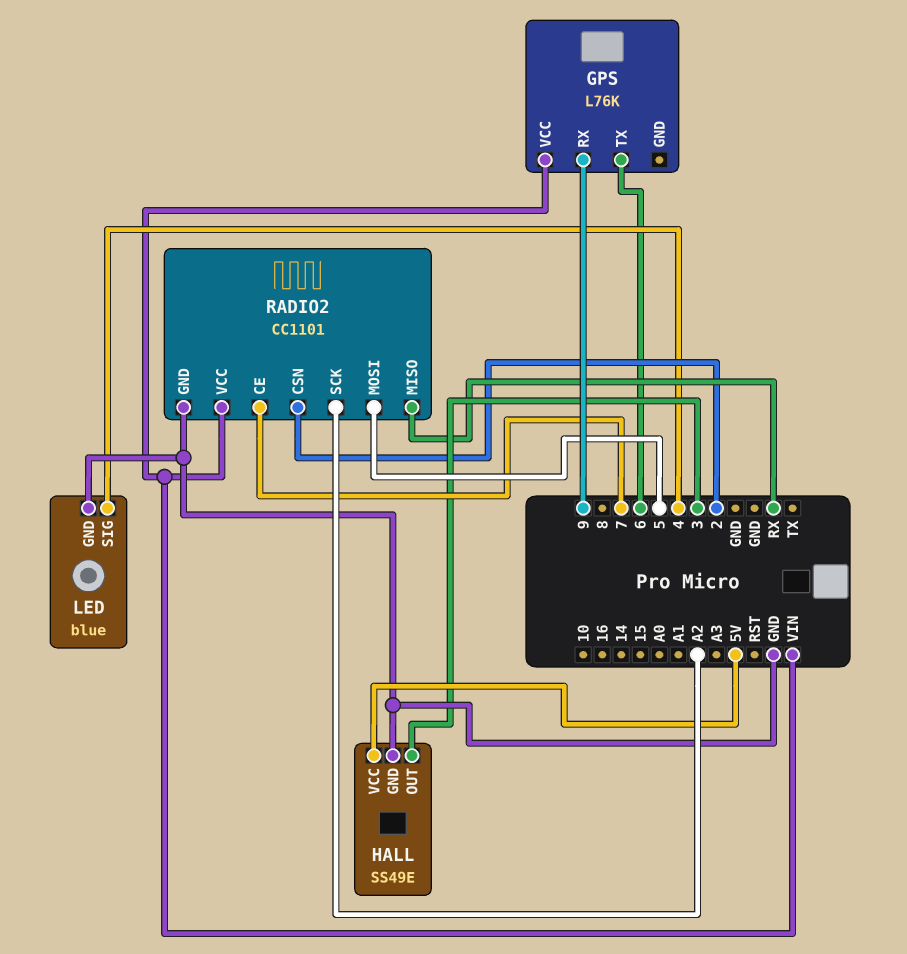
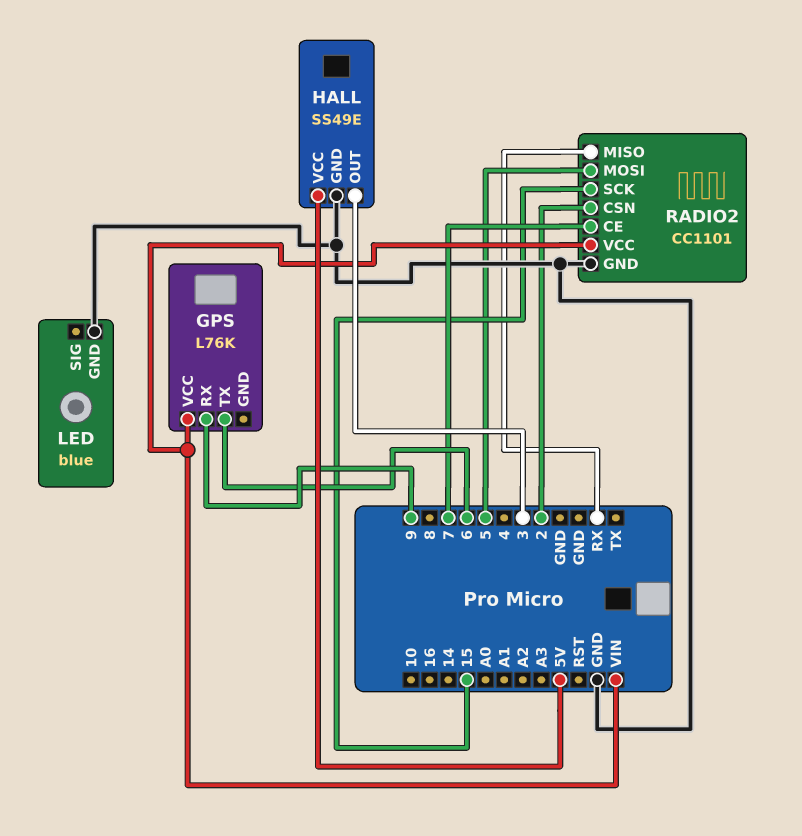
LED pin SIG: 4 -> none
RADIO2 pin SCK: A2 -> 15

